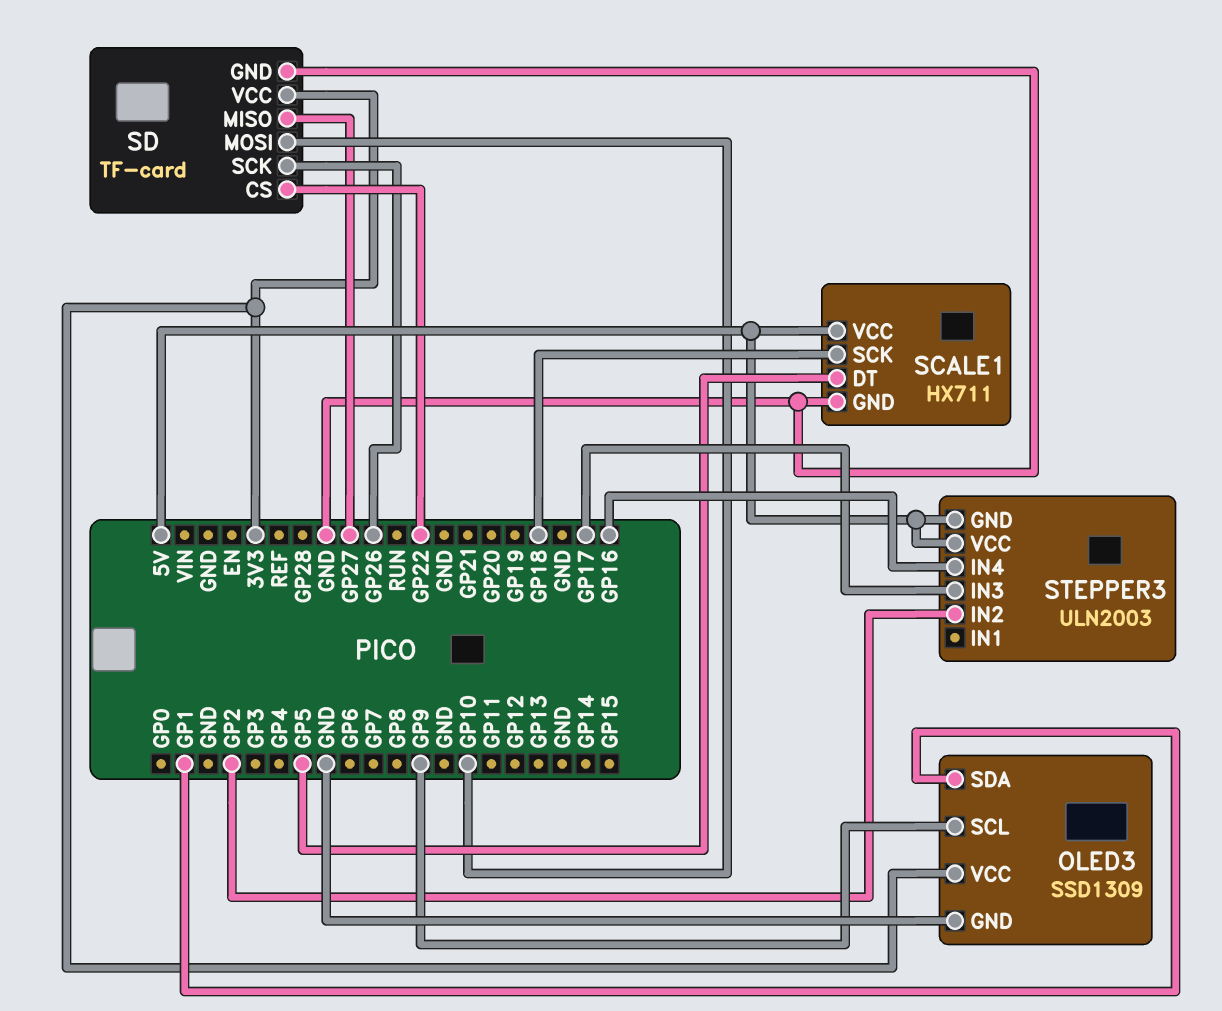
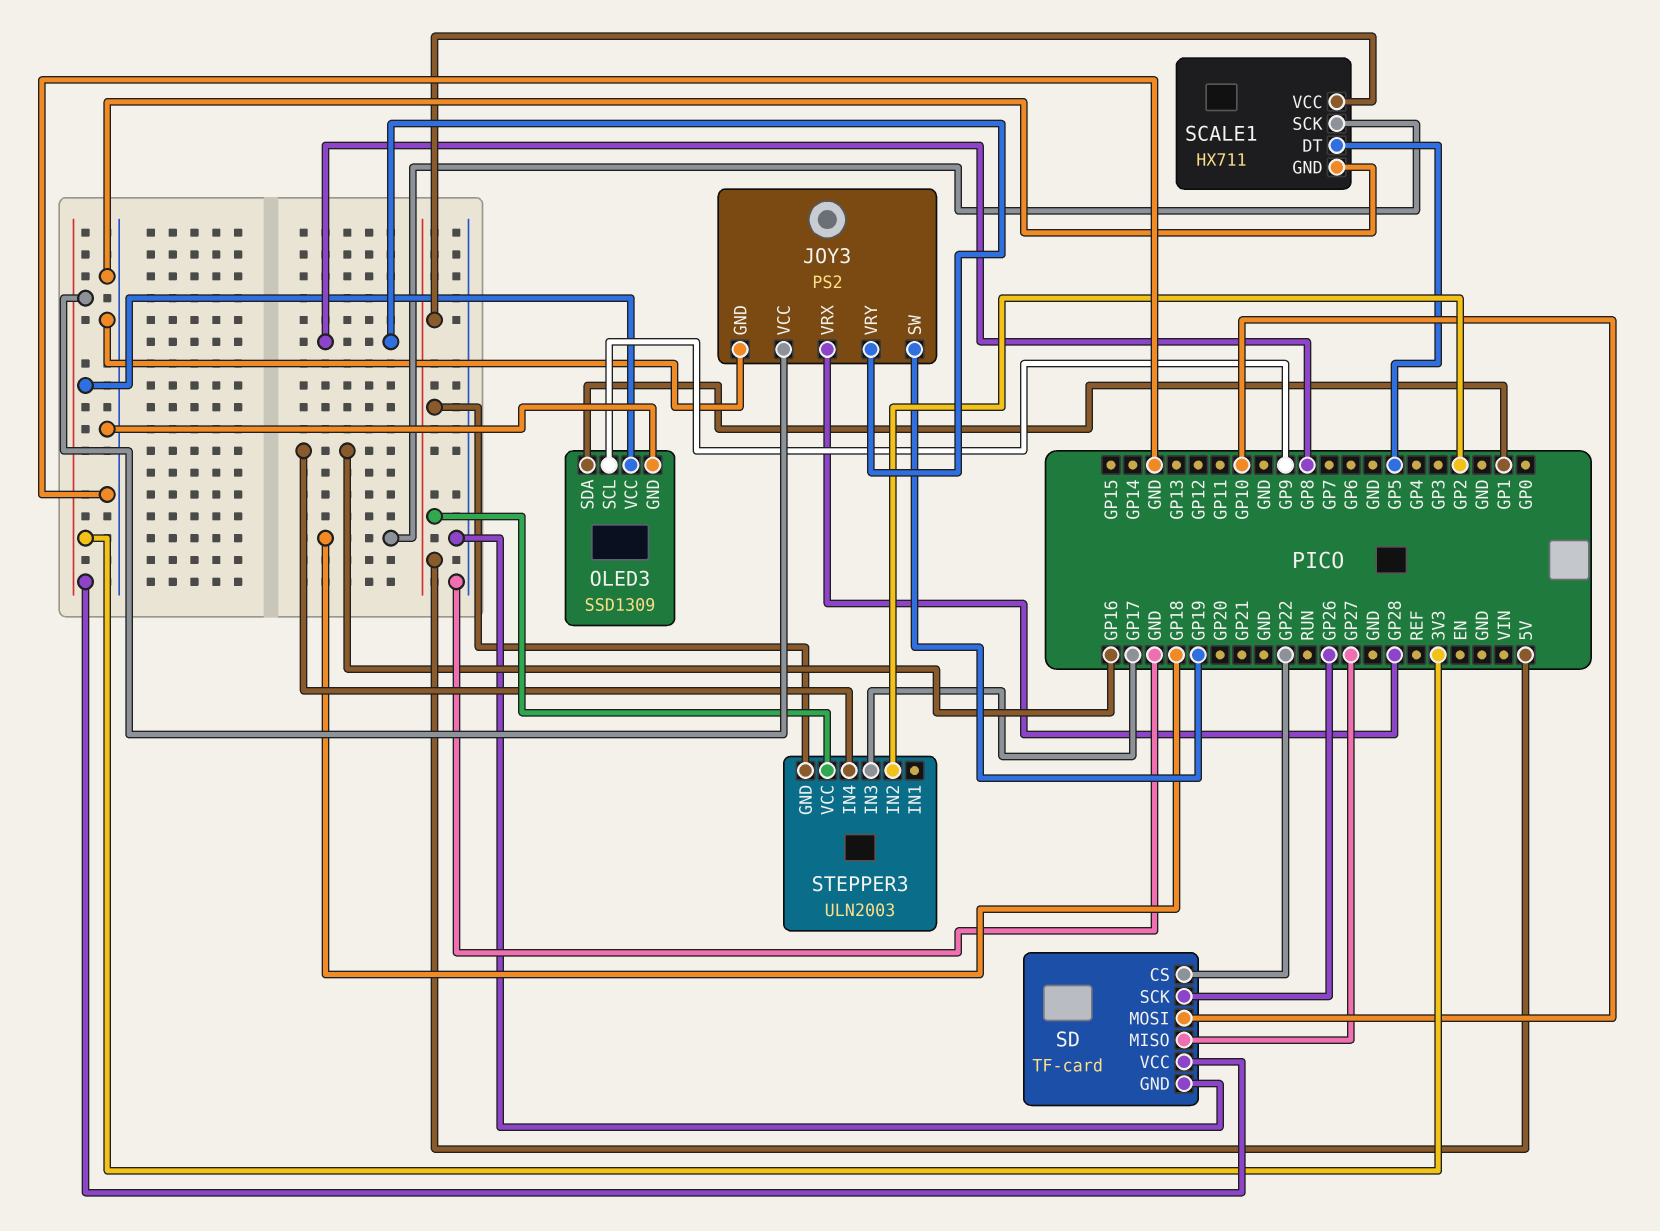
JOY3: none -> PS2
JOY3 pin GND: none -> GND
JOY3 pin SW: none -> GP19
JOY3 pin VCC: none -> 3V3
JOY3 pin VRX: none -> GP28
JOY3 pin VRY: none -> GP8

